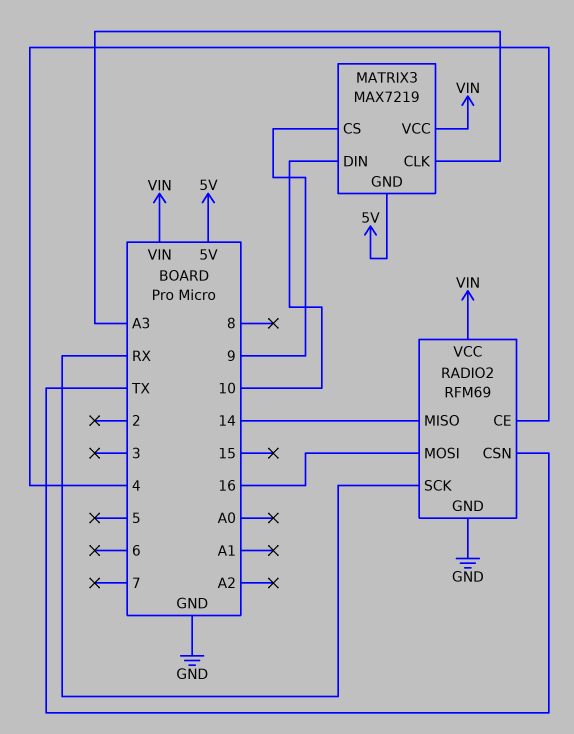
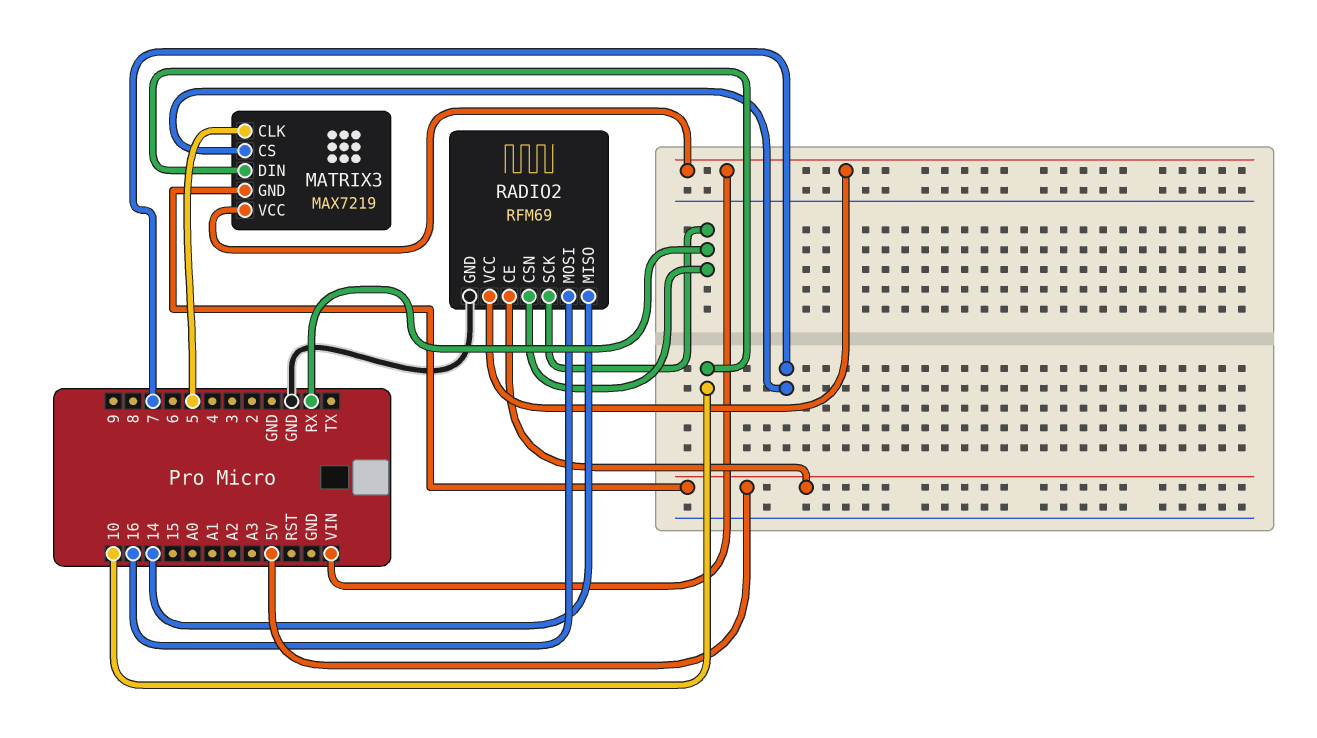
MATRIX3 pin CLK: A3 -> 5
MATRIX3 pin CS: 9 -> 7
RADIO2 pin CE: 4 -> 5V
RADIO2 pin CSN: TX -> RX

